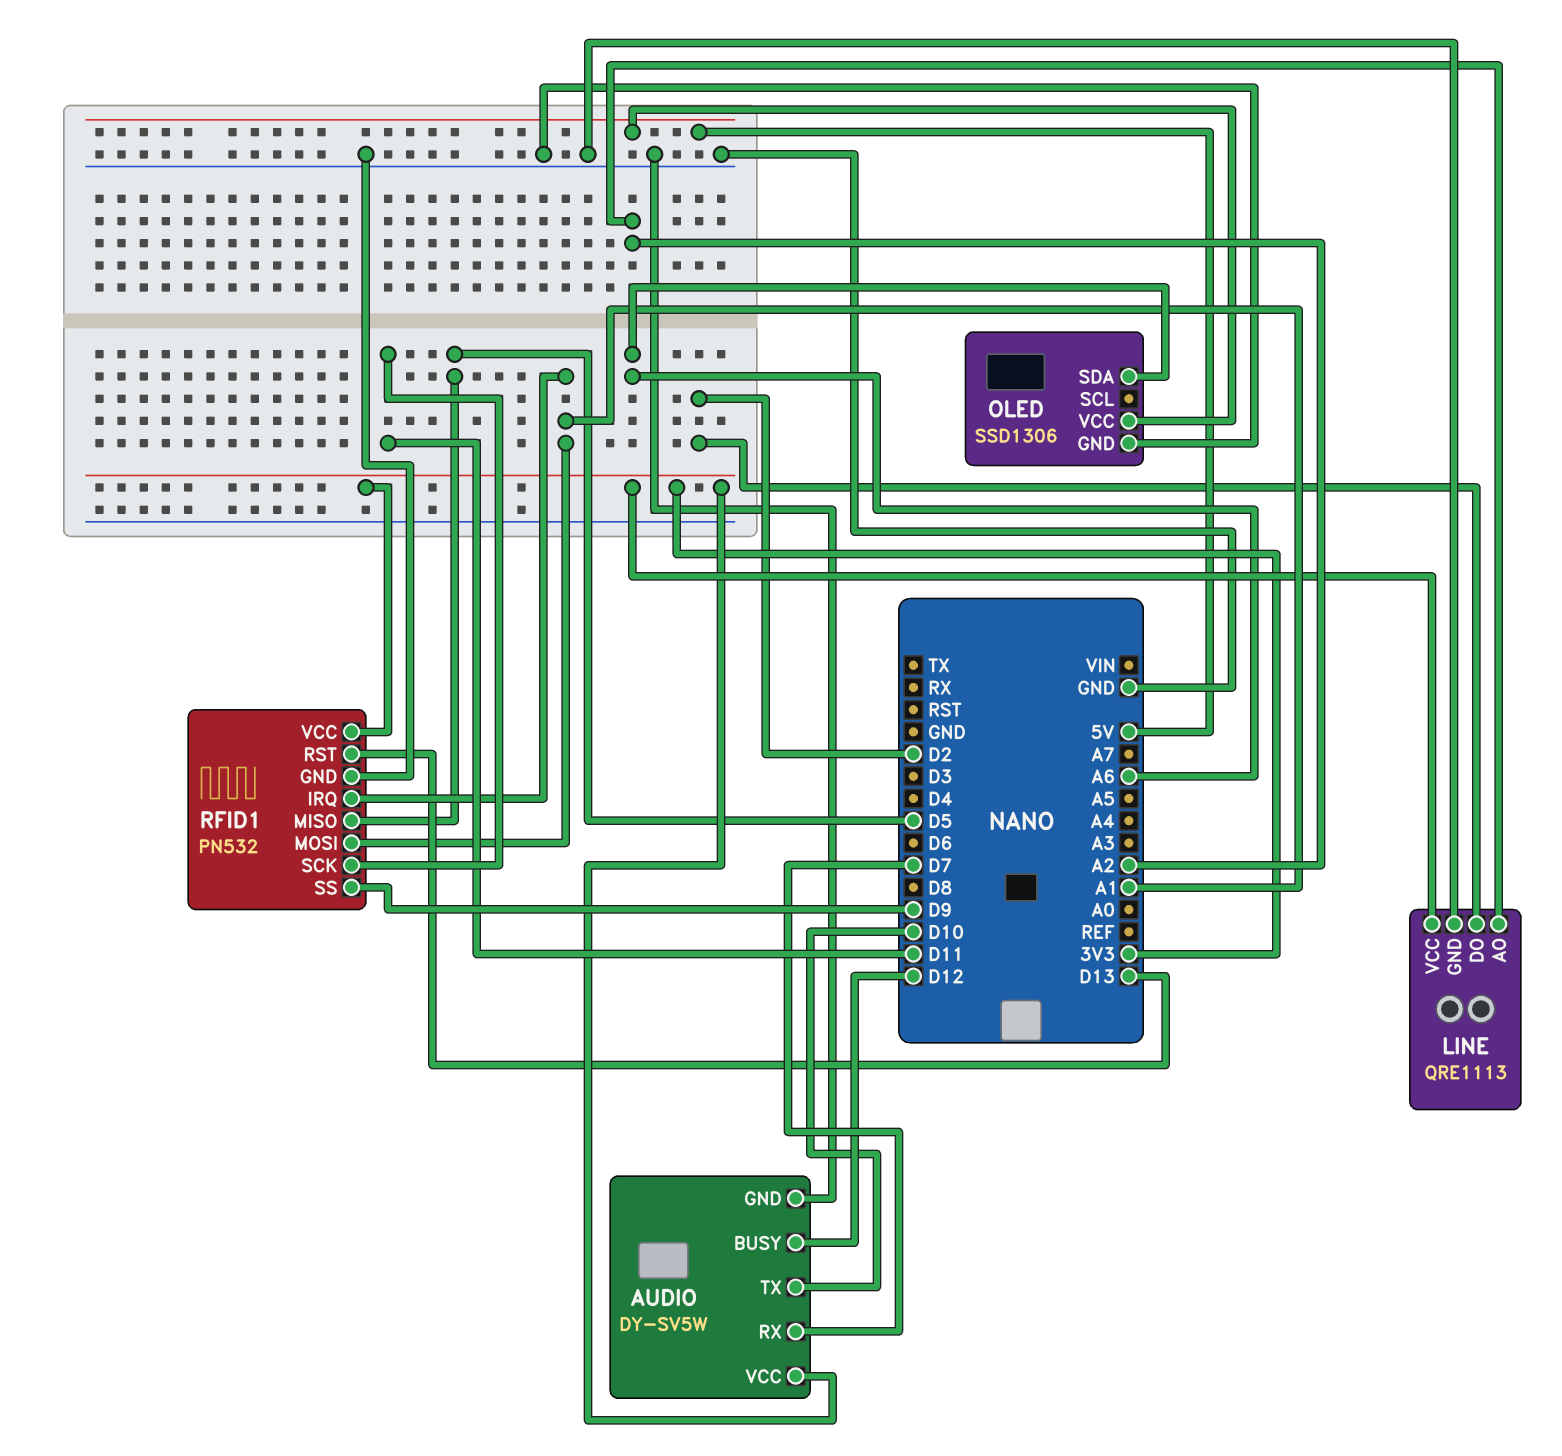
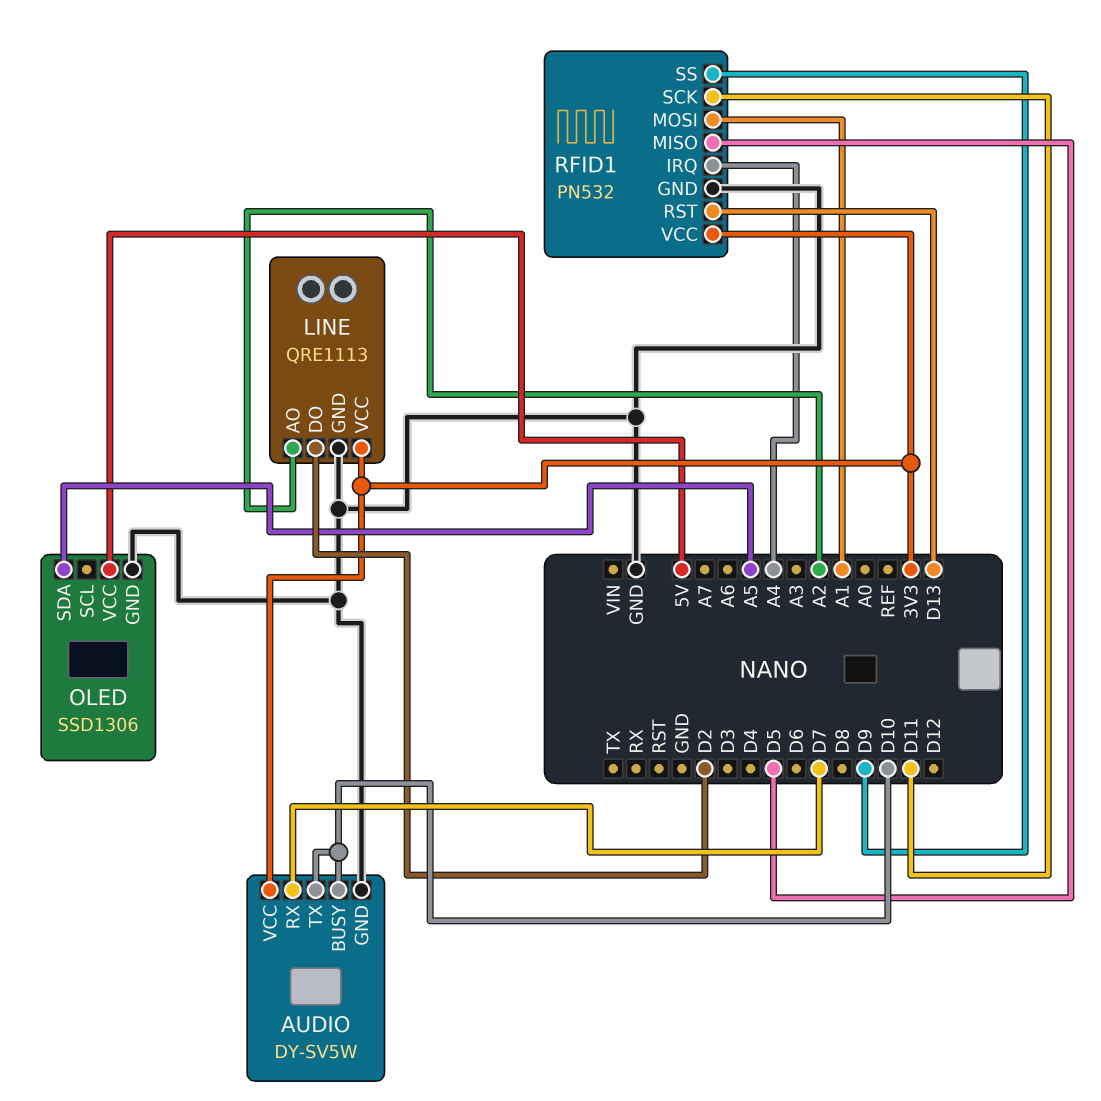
AUDIO pin BUSY: D12 -> D10
OLED pin SDA: A6 -> A5
RFID1 pin IRQ: A1 -> A4

